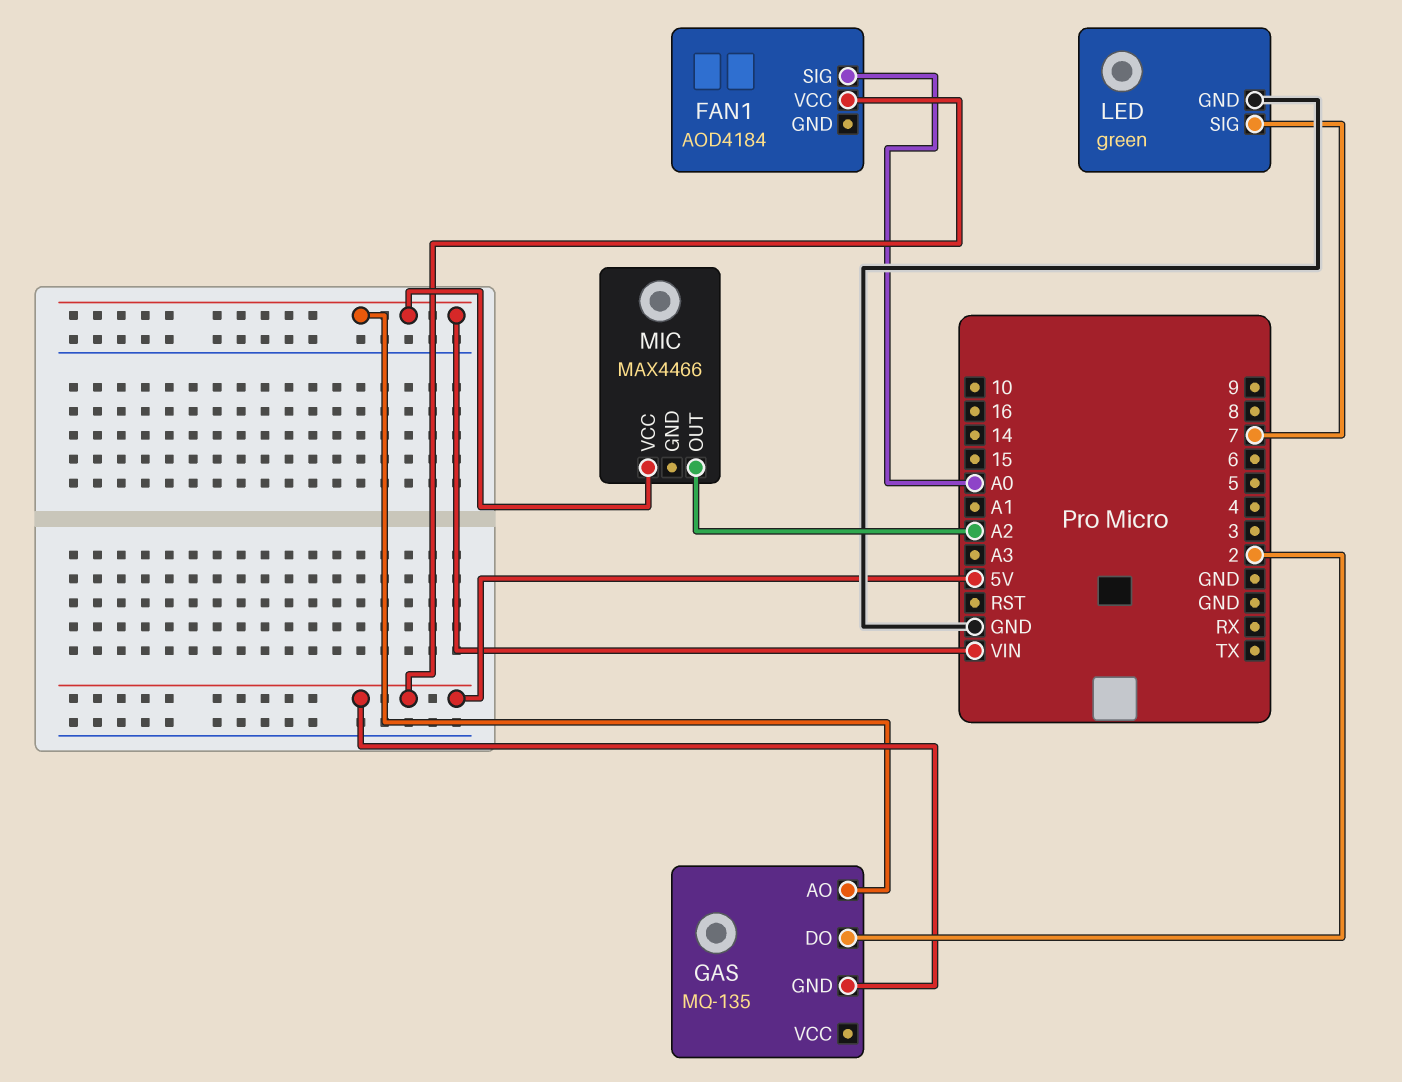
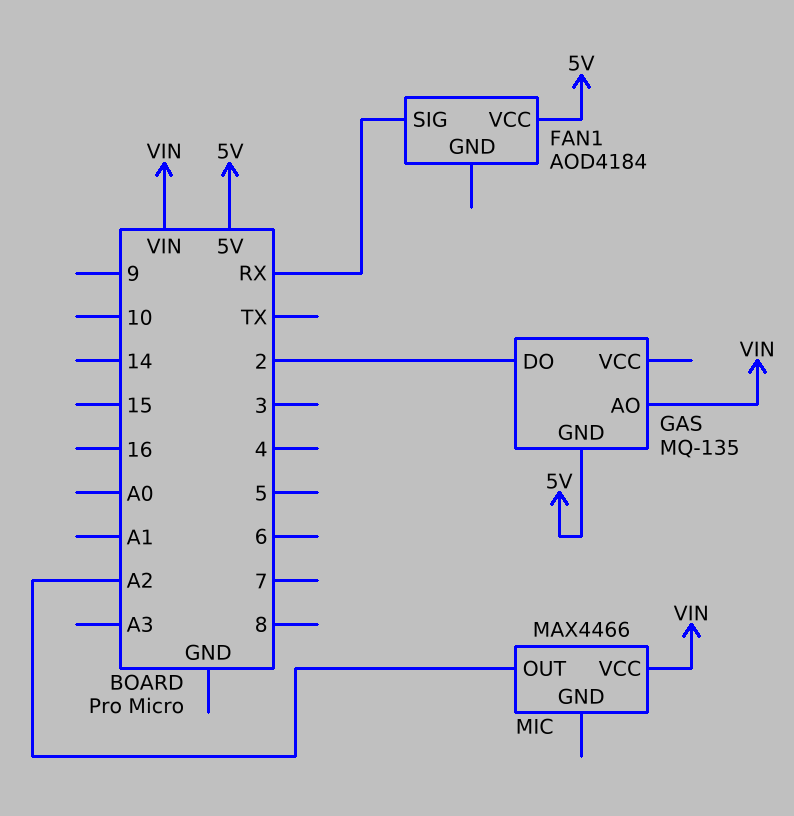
FAN1 pin SIG: A0 -> RX
LED: green -> none
LED pin GND: GND -> none
LED pin SIG: 7 -> none

